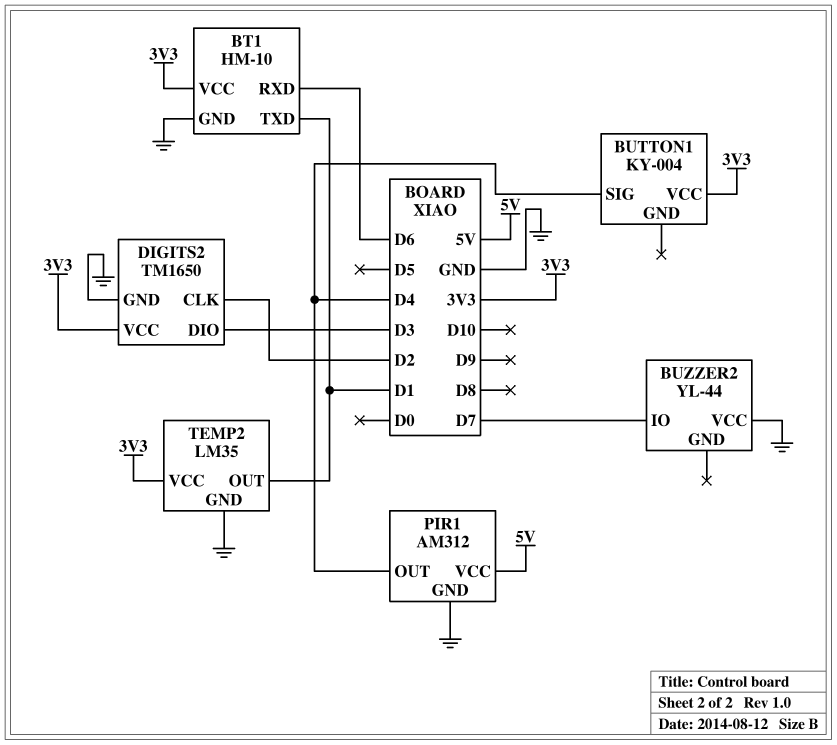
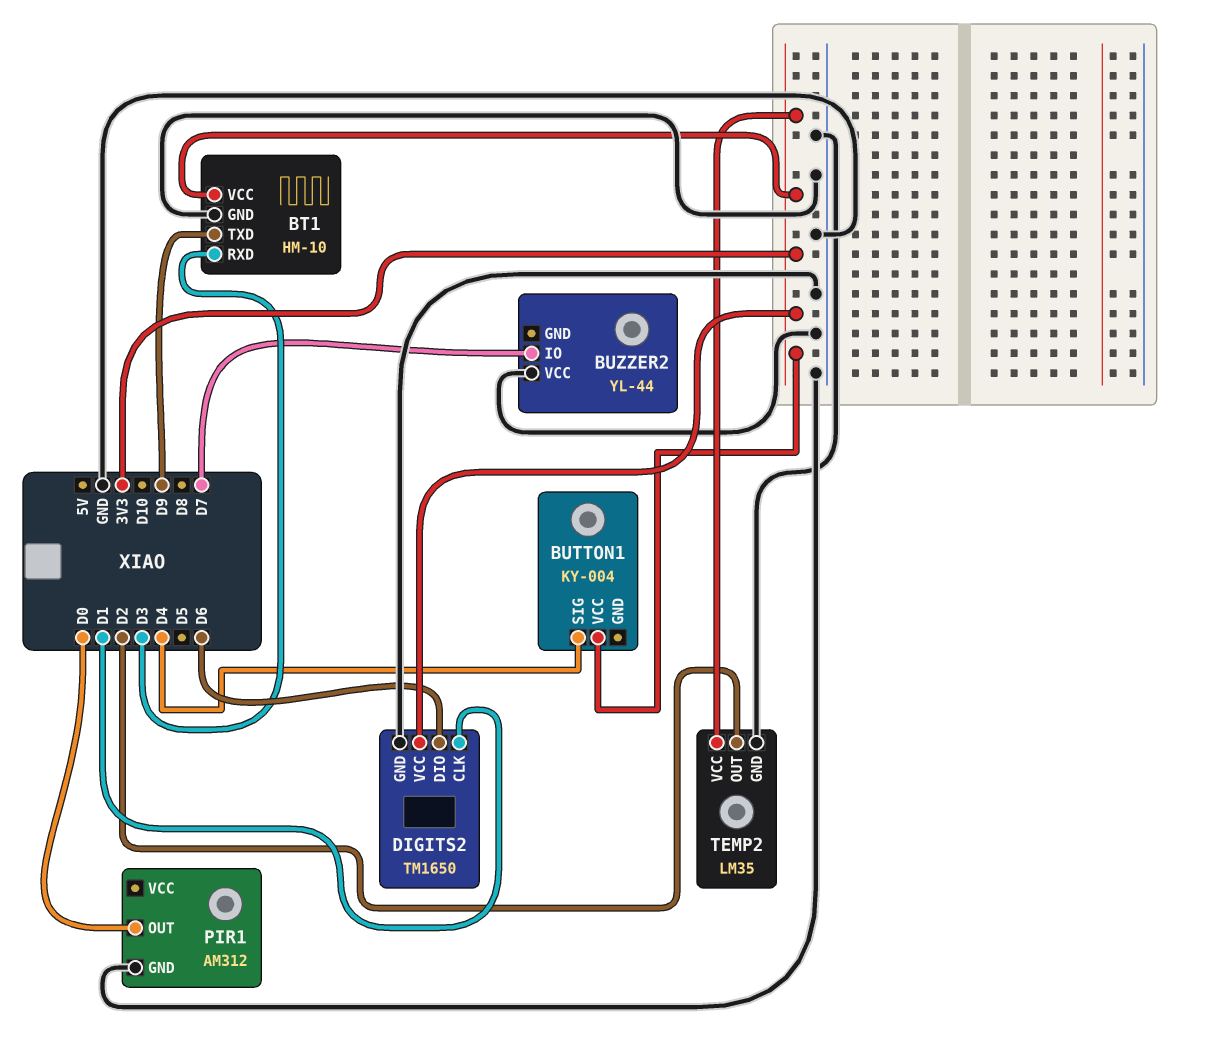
BT1 pin RXD: D6 -> D3
BT1 pin TXD: D1 -> D9
DIGITS2 pin CLK: D2 -> D1
DIGITS2 pin DIO: D3 -> D6
PIR1 pin OUT: D4 -> D0
PIR1 pin VCC: 5V -> none
TEMP2 pin OUT: D1 -> D2

